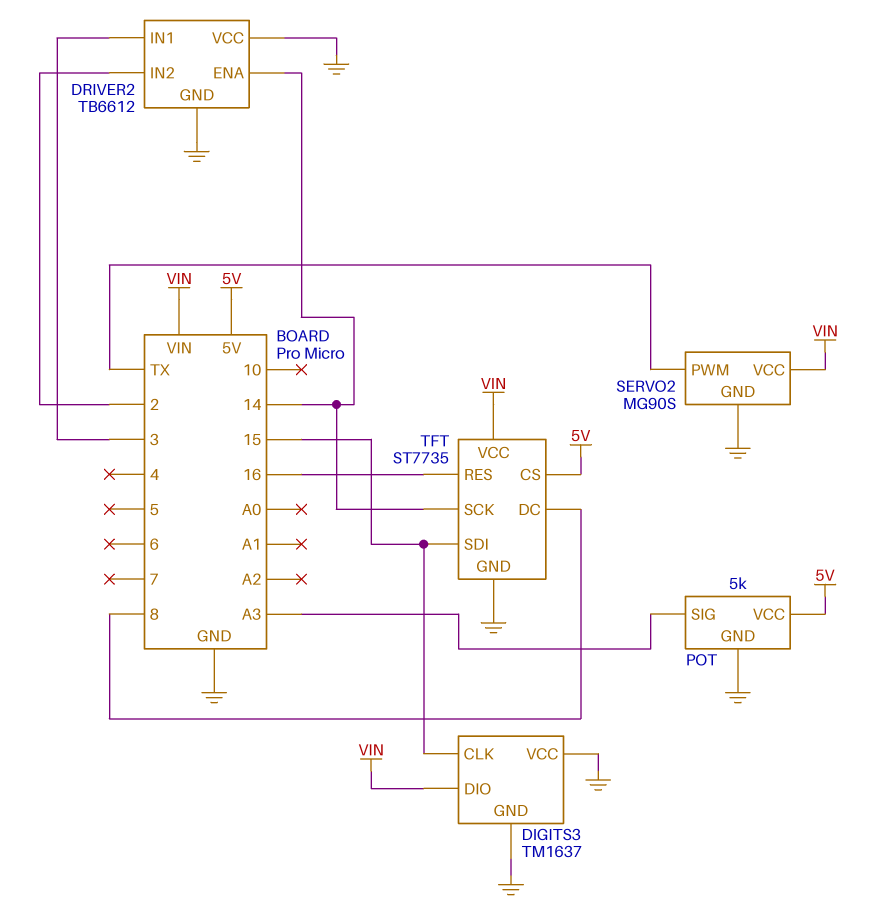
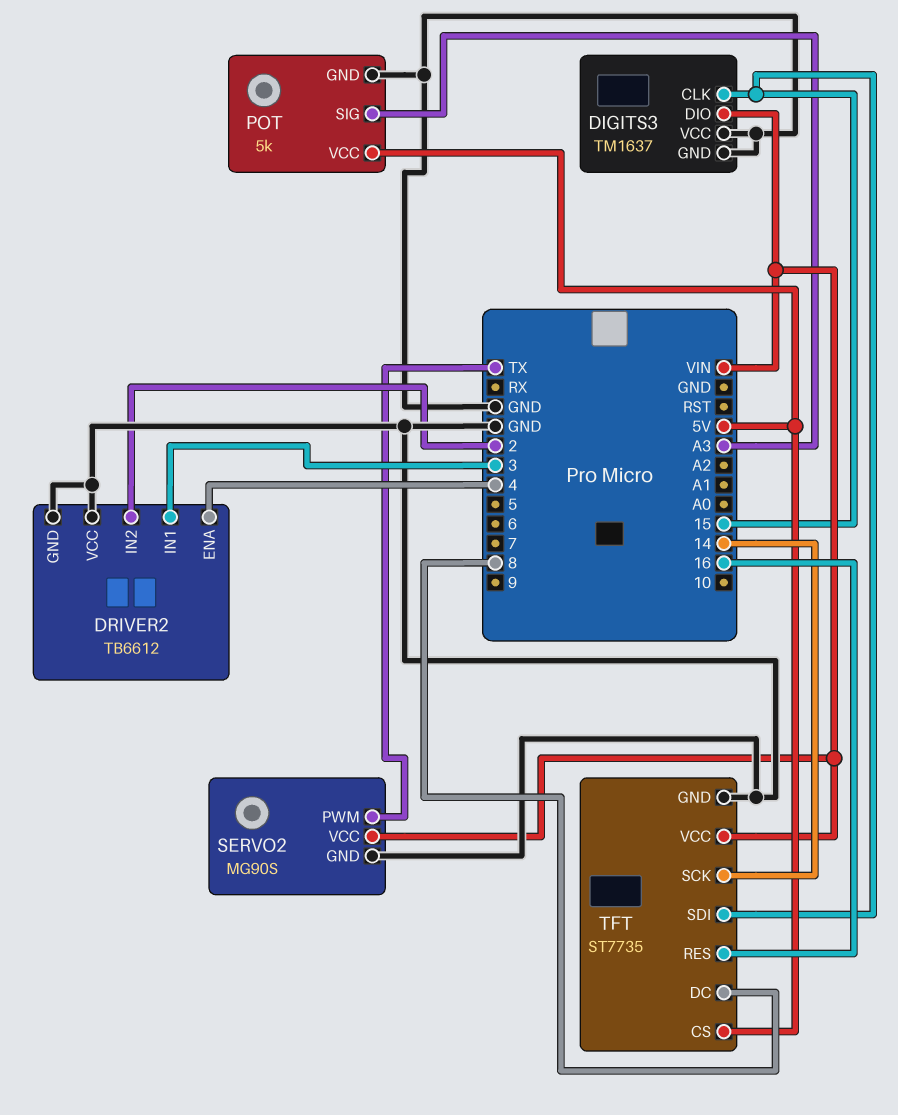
DRIVER2 pin ENA: 14 -> 4

